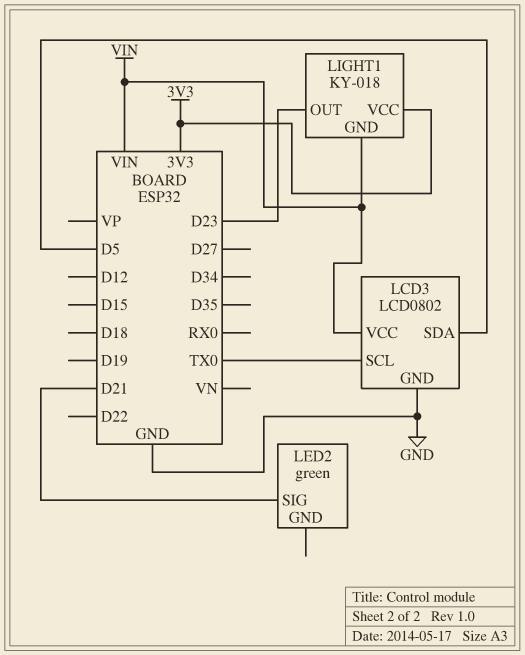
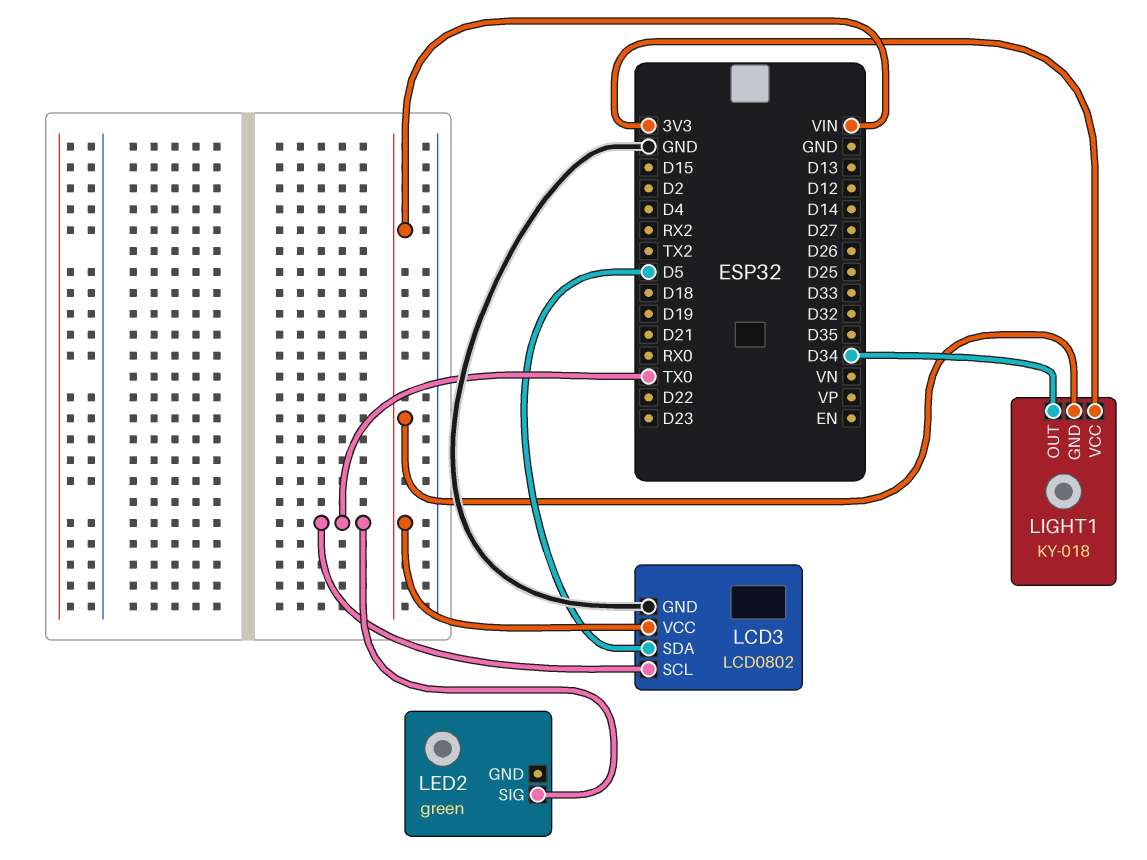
LED2 pin SIG: D21 -> TX0
LIGHT1 pin OUT: D23 -> D34

